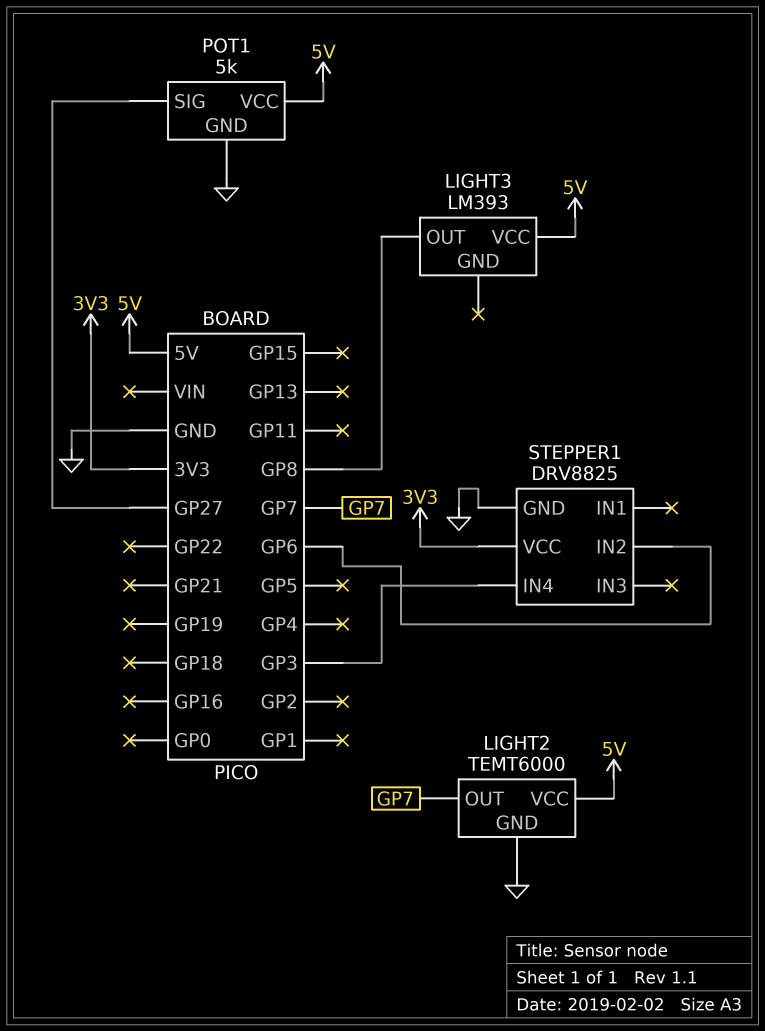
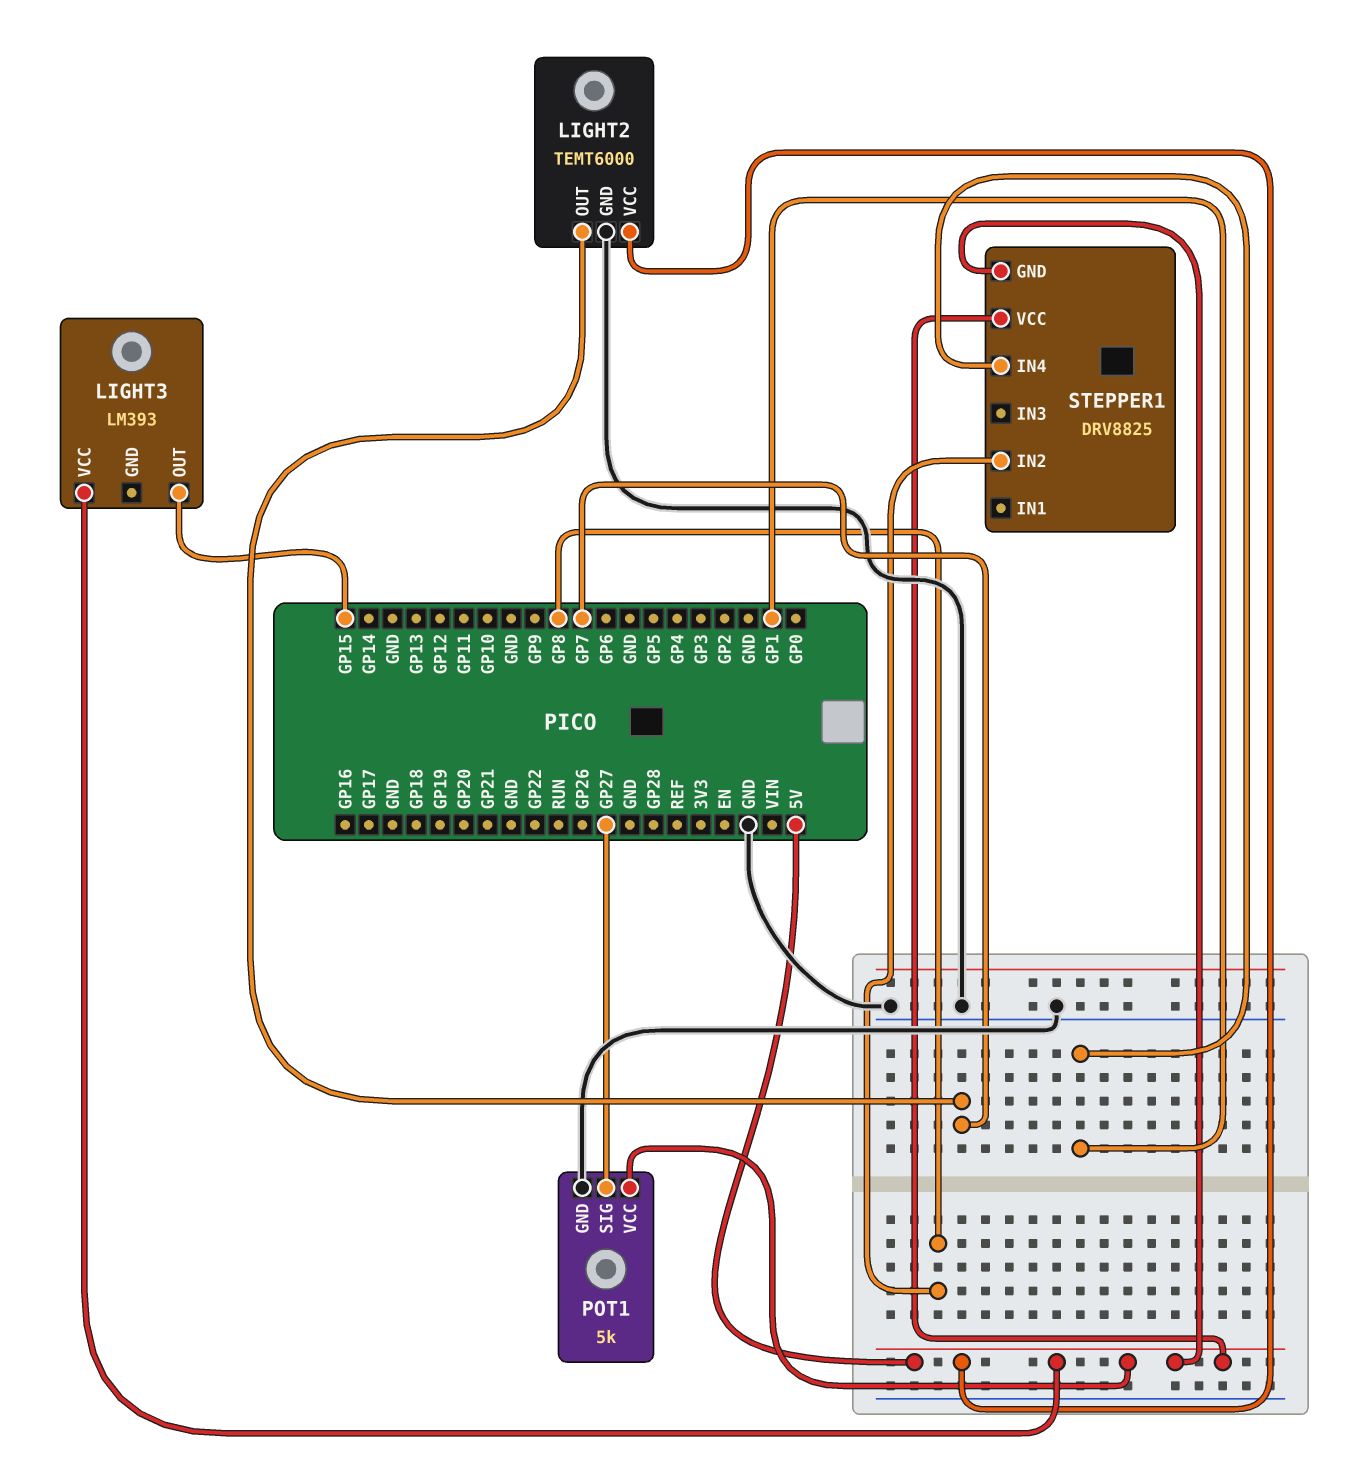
LIGHT3 pin OUT: GP8 -> GP15
STEPPER1 pin GND: GND -> 5V
STEPPER1 pin IN2: GP6 -> GP8
STEPPER1 pin IN4: GP3 -> GP1
STEPPER1 pin VCC: 3V3 -> 5V

